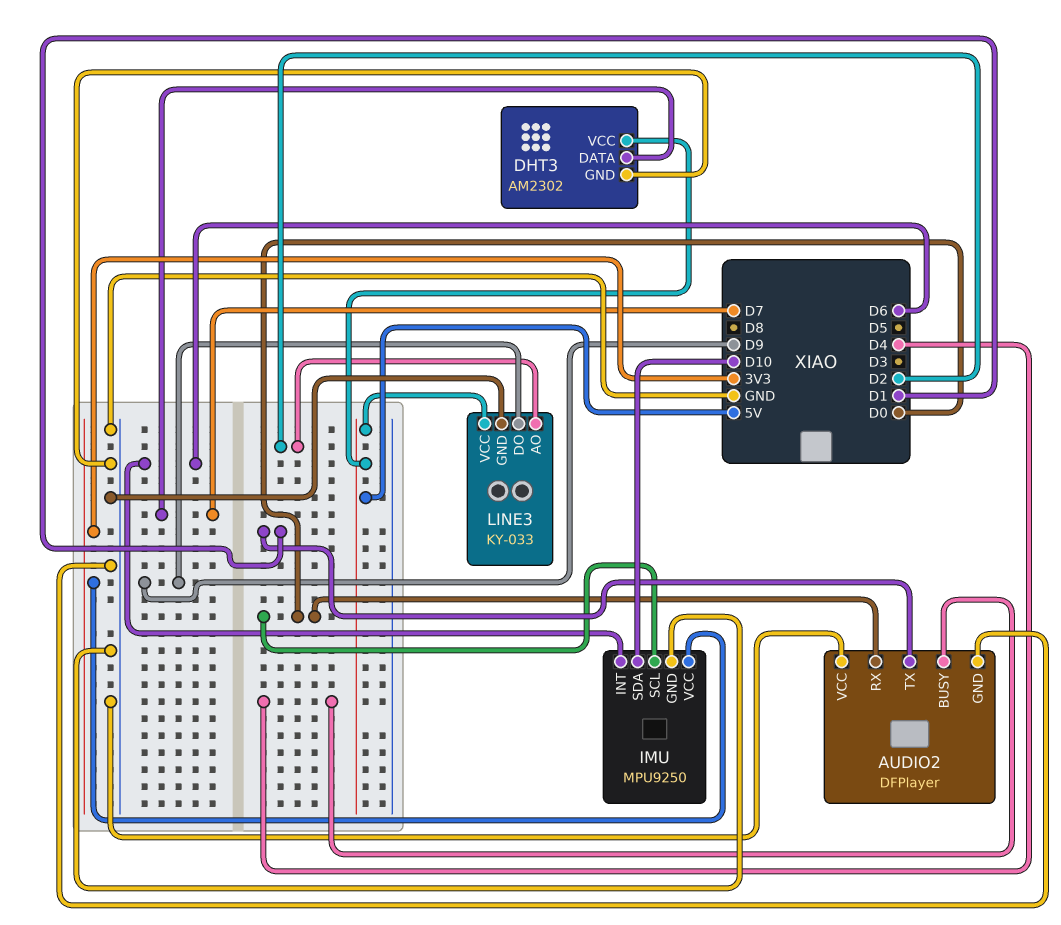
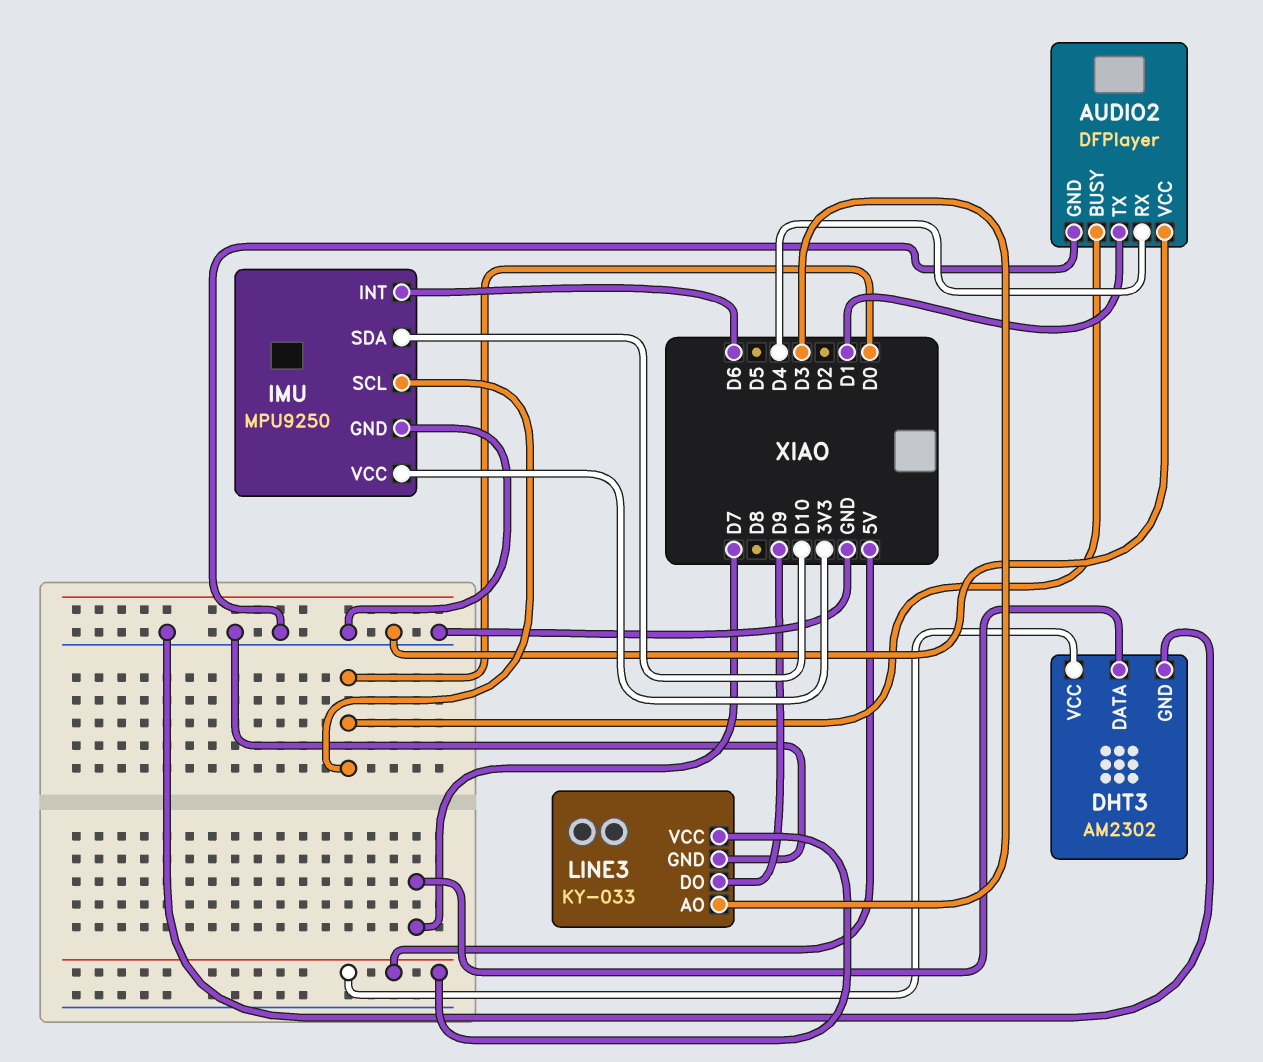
AUDIO2 pin BUSY: D4 -> D0
AUDIO2 pin RX: D0 -> D4
LINE3 pin AO: D2 -> D3

